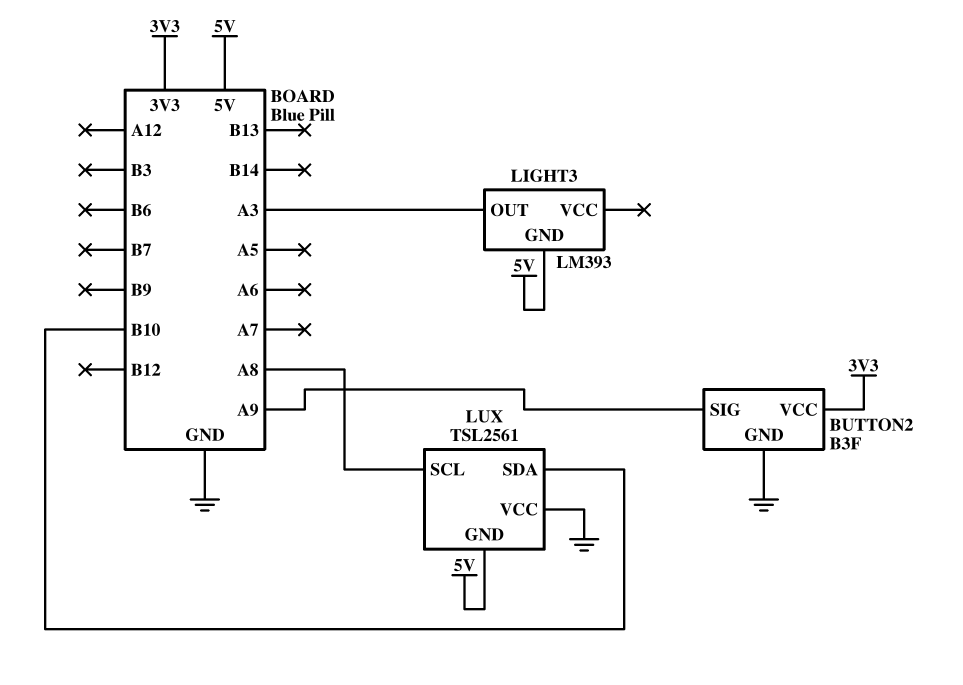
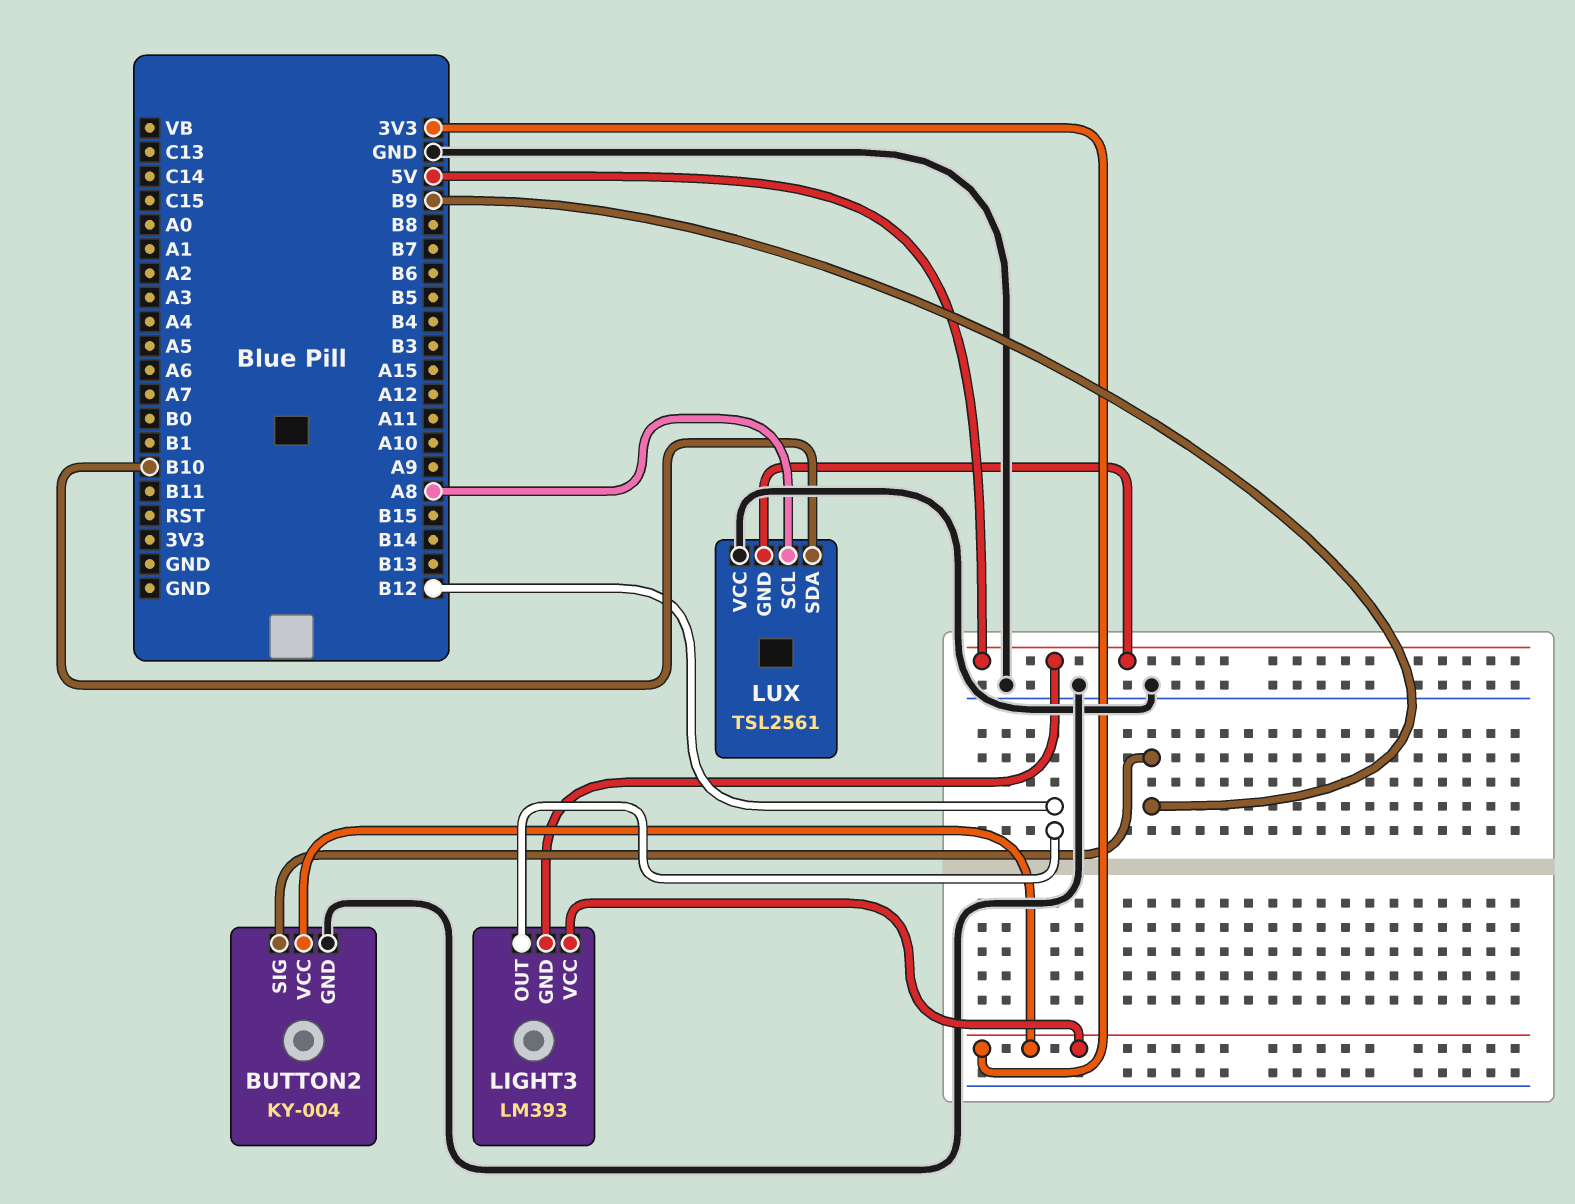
BUTTON2: B3F -> KY-004
BUTTON2 pin SIG: A9 -> B9
LIGHT3 pin OUT: A3 -> B12
LIGHT3 pin VCC: none -> 3V3

